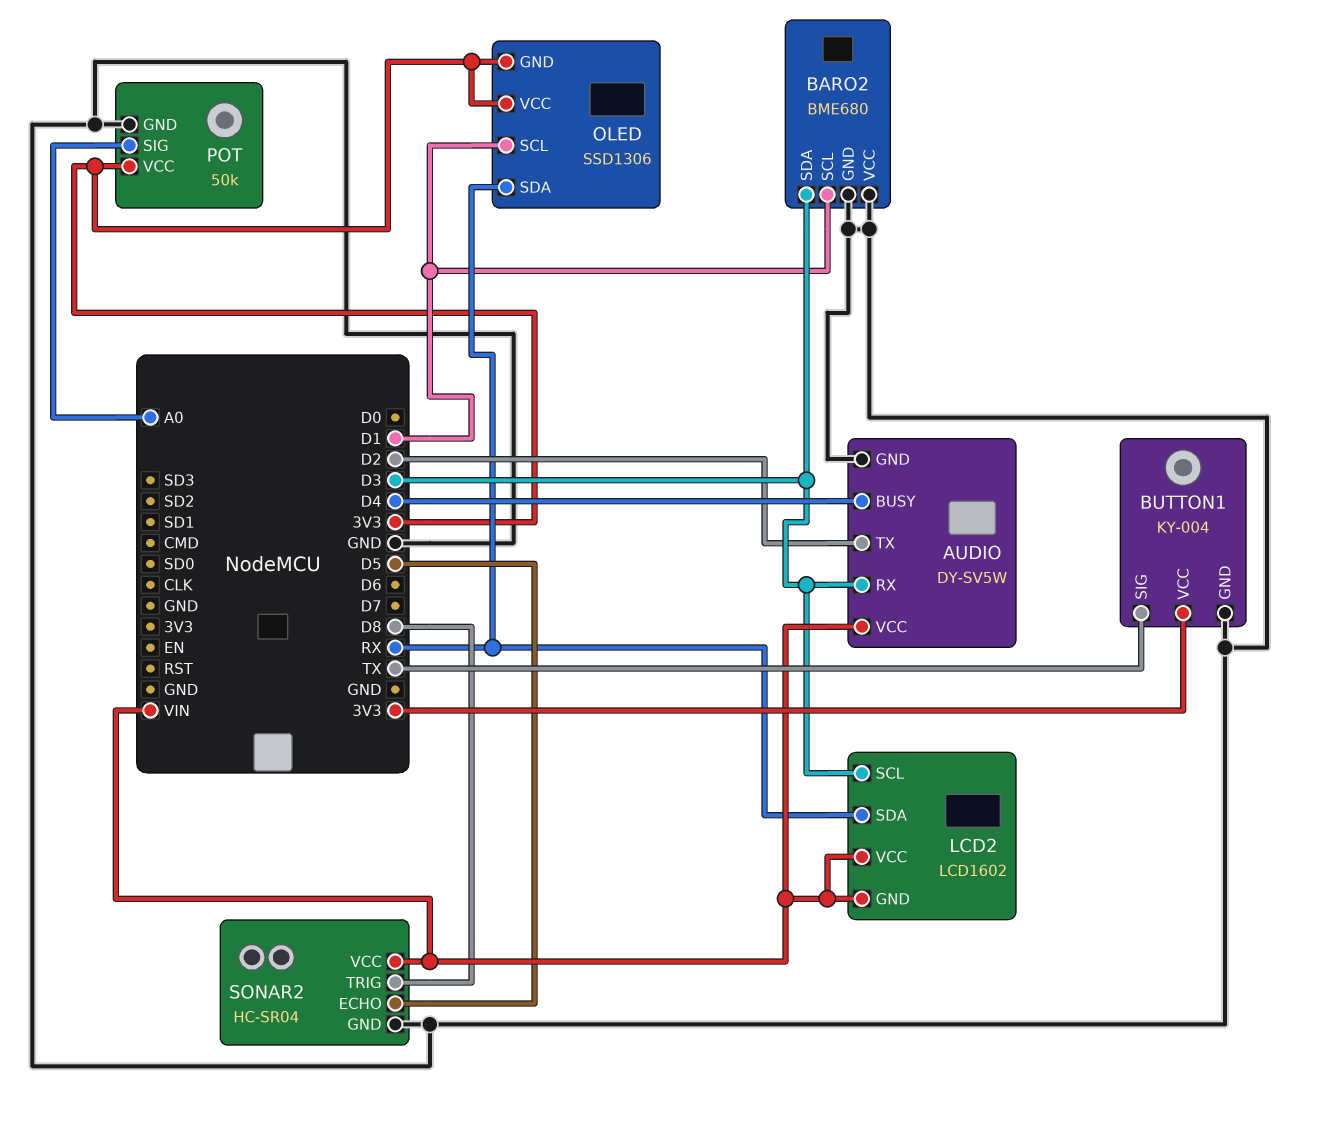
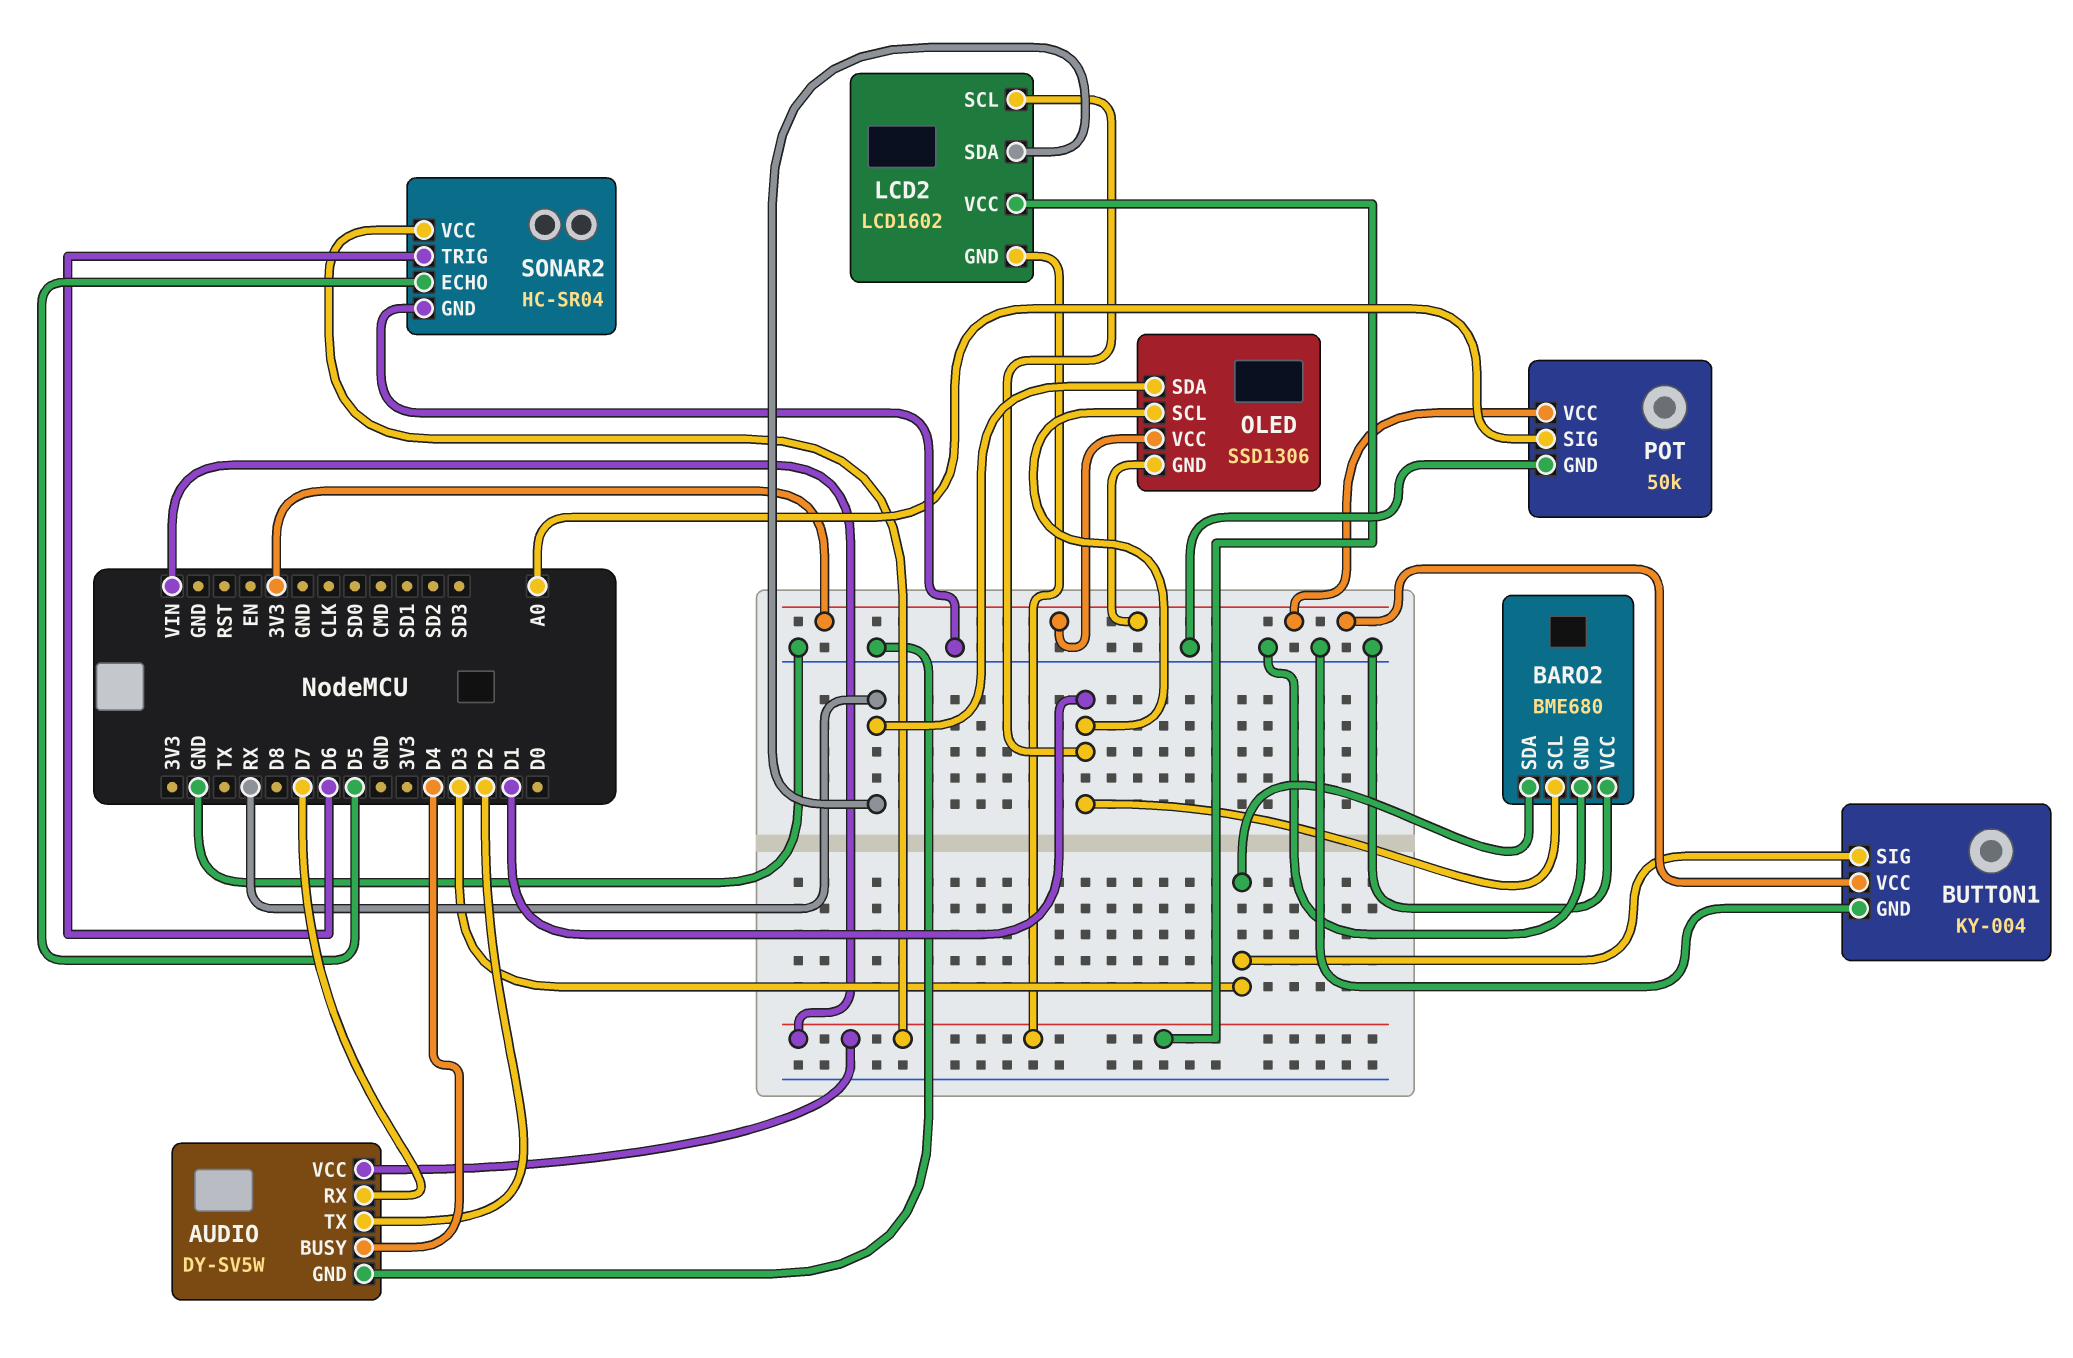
AUDIO pin RX: D3 -> D7
BUTTON1 pin SIG: TX -> D3
LCD2 pin SCL: D3 -> D1
SONAR2 pin TRIG: D8 -> D6

